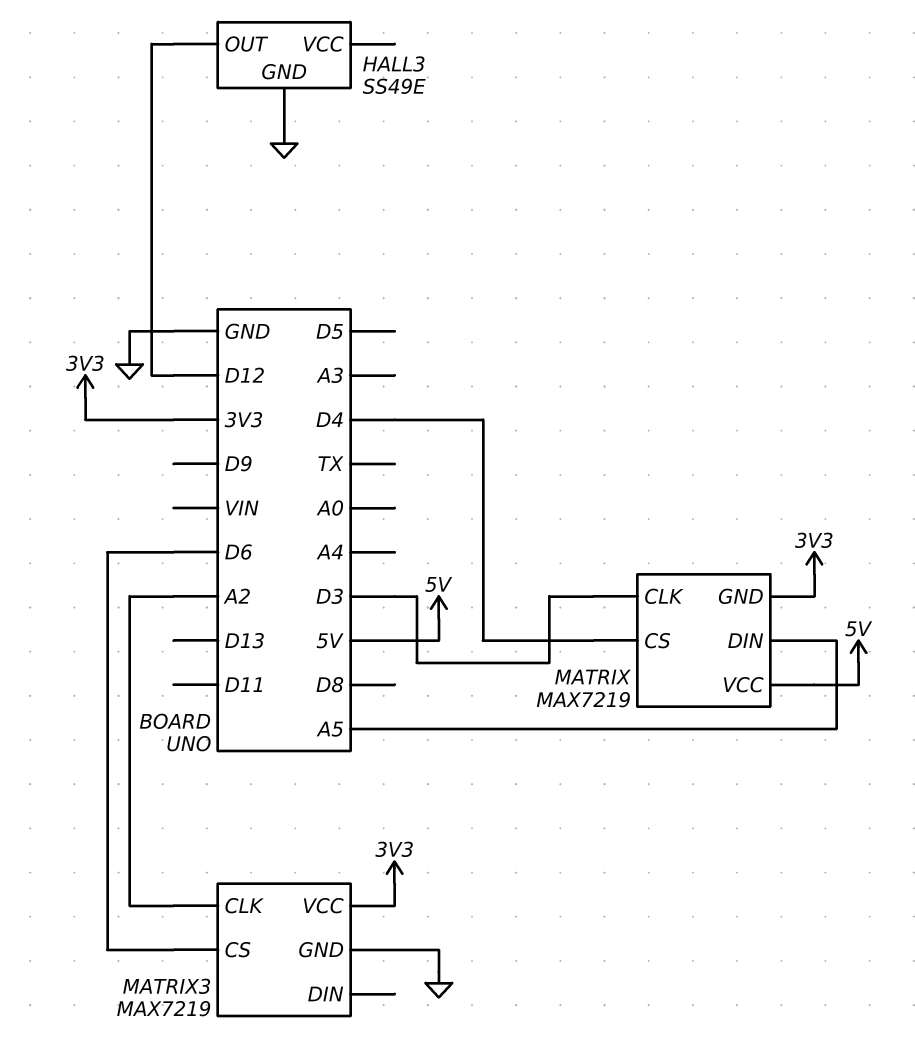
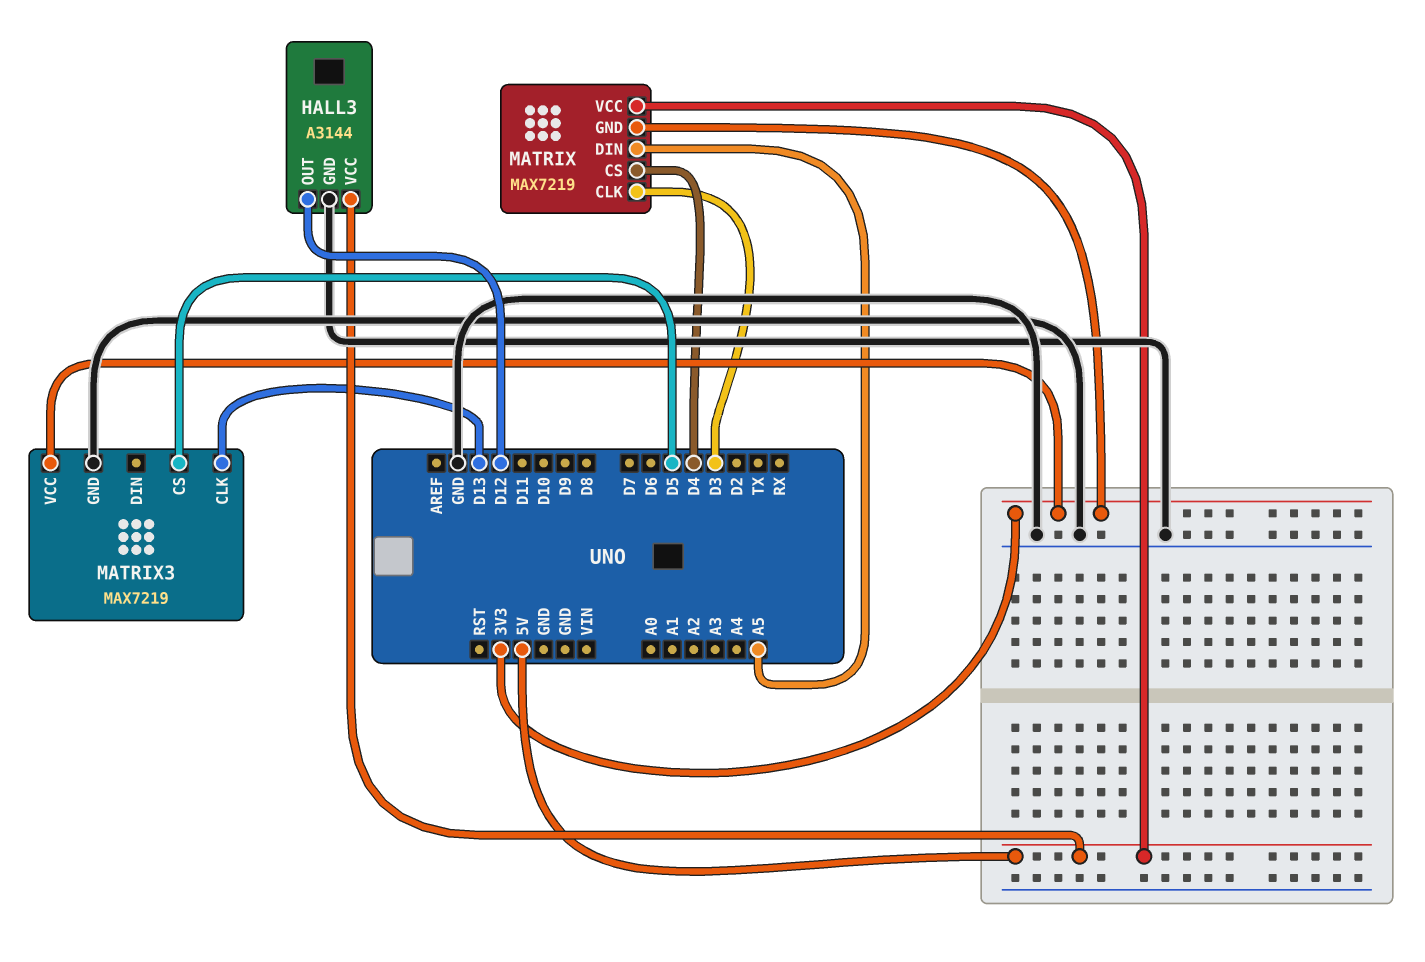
HALL3: SS49E -> A3144
HALL3 pin VCC: none -> 5V
MATRIX3 pin CLK: A2 -> D13
MATRIX3 pin CS: D6 -> D5

